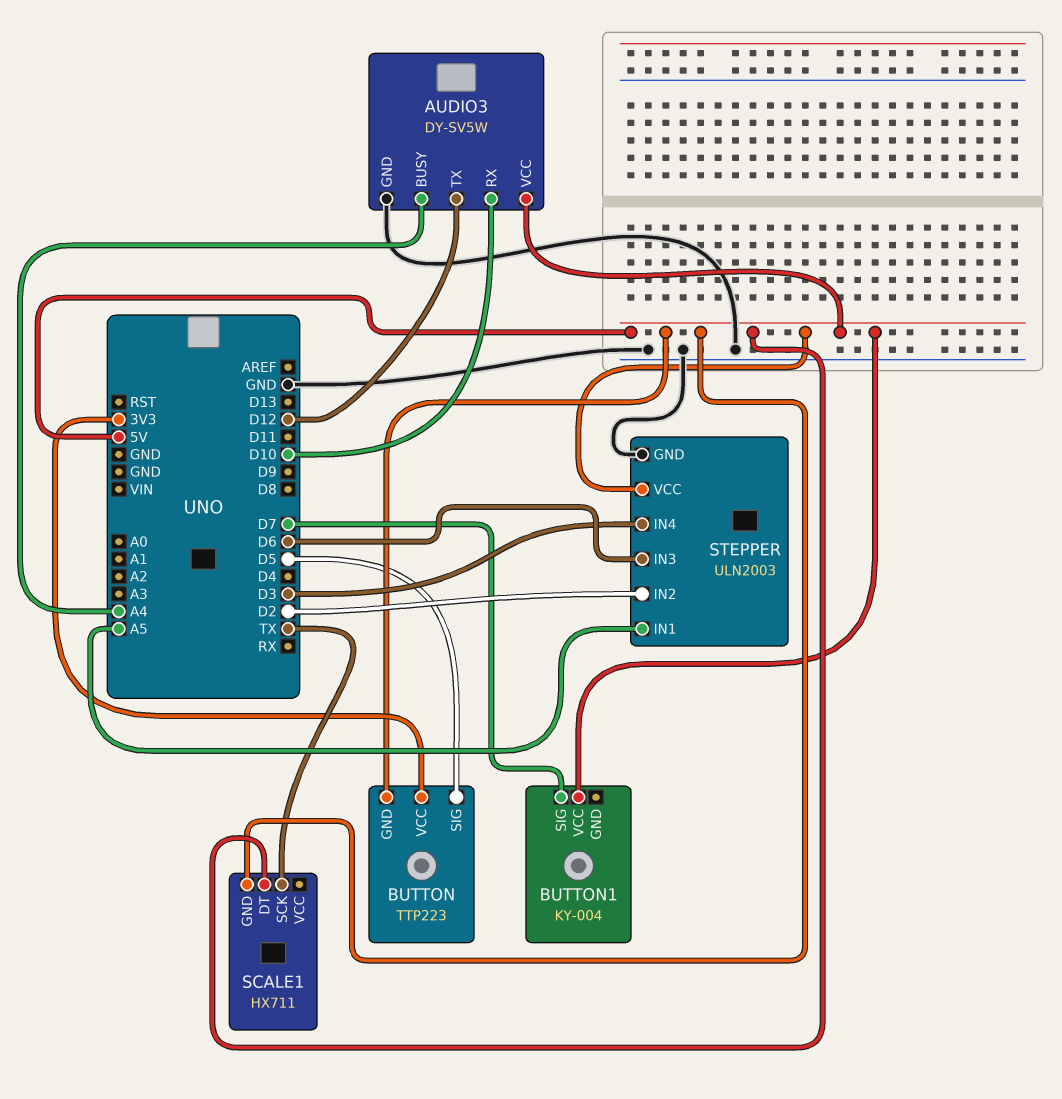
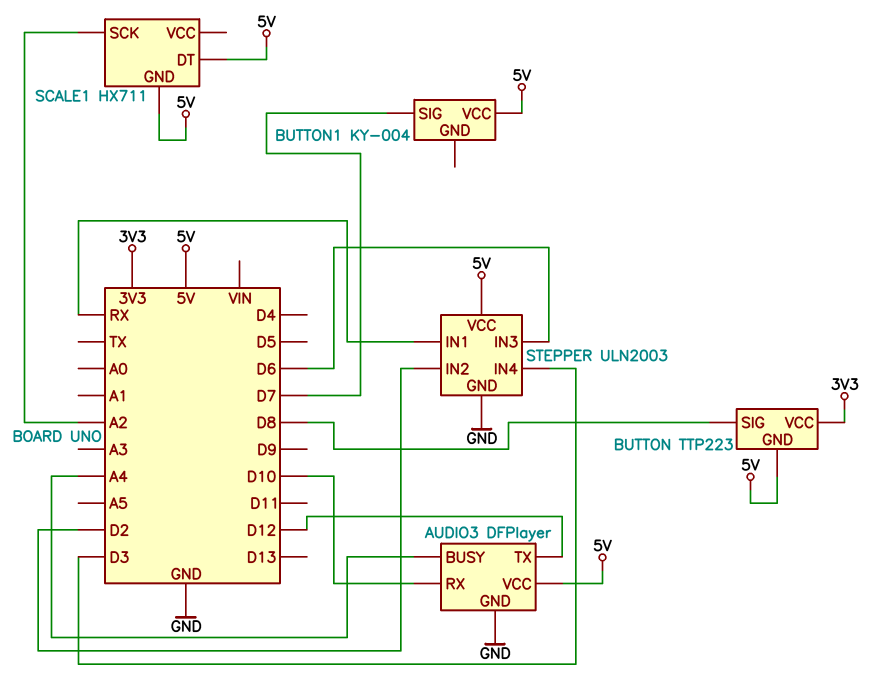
AUDIO3: DY-SV5W -> DFPlayer
BUTTON pin SIG: D5 -> D8
SCALE1 pin SCK: TX -> A2
STEPPER pin IN1: A5 -> RX

